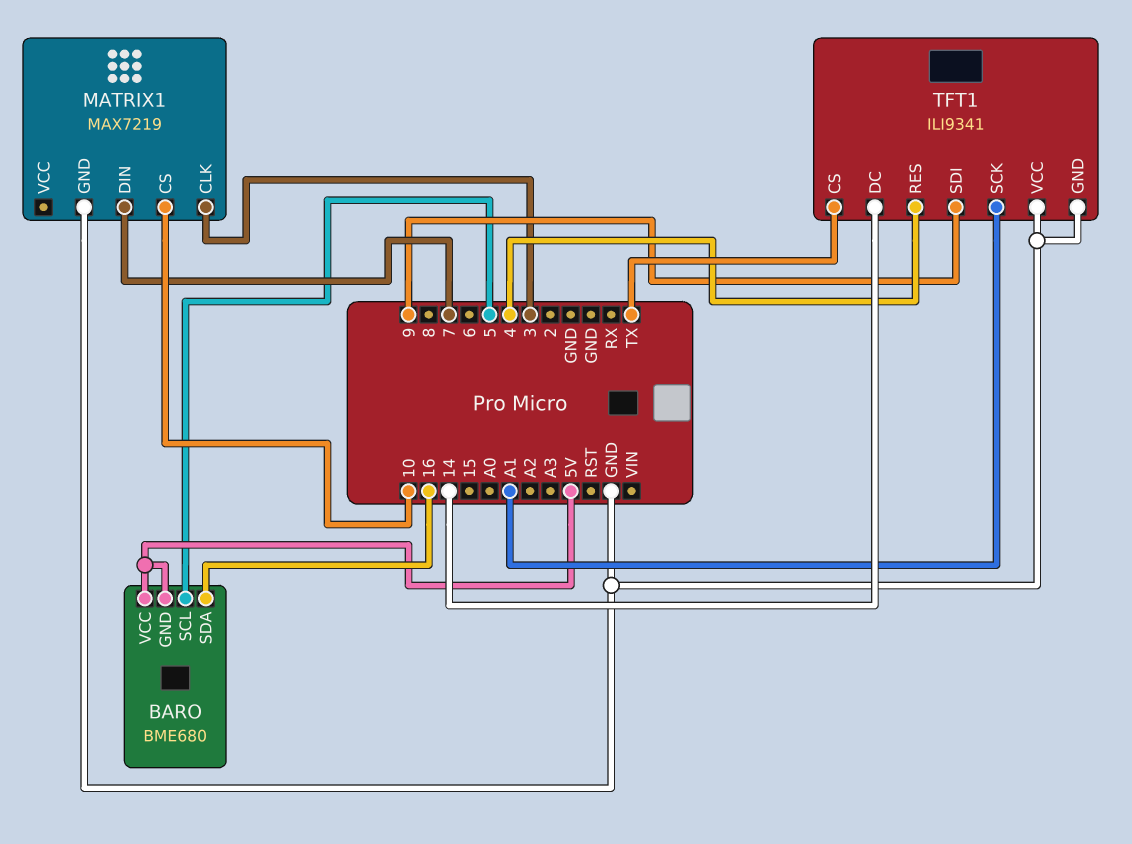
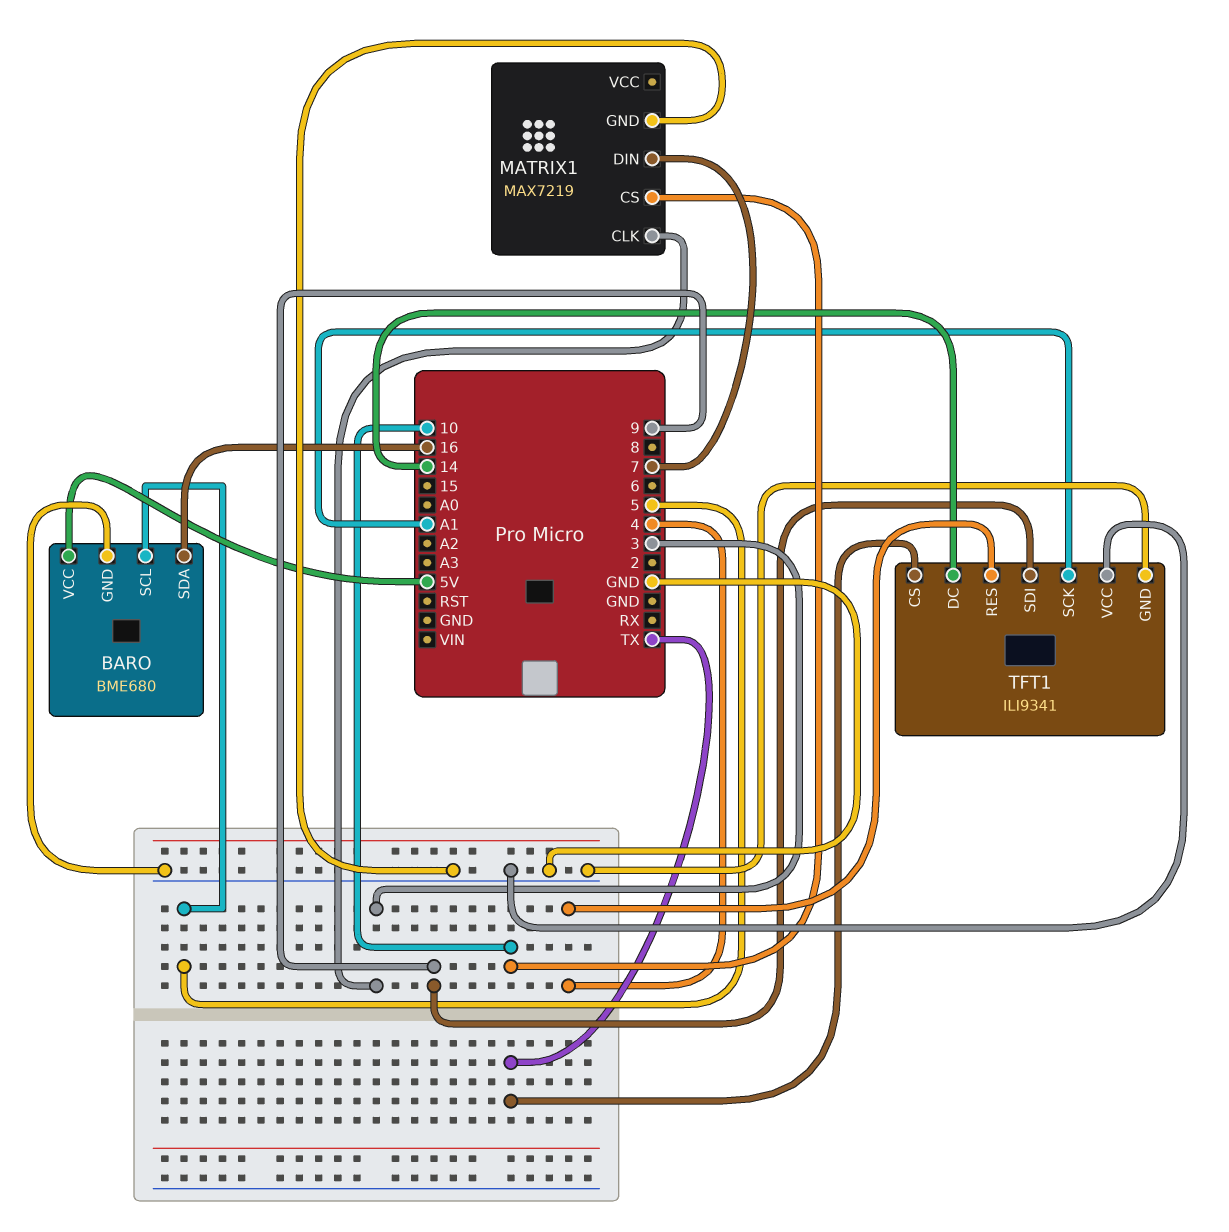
BARO pin GND: 5V -> GND

